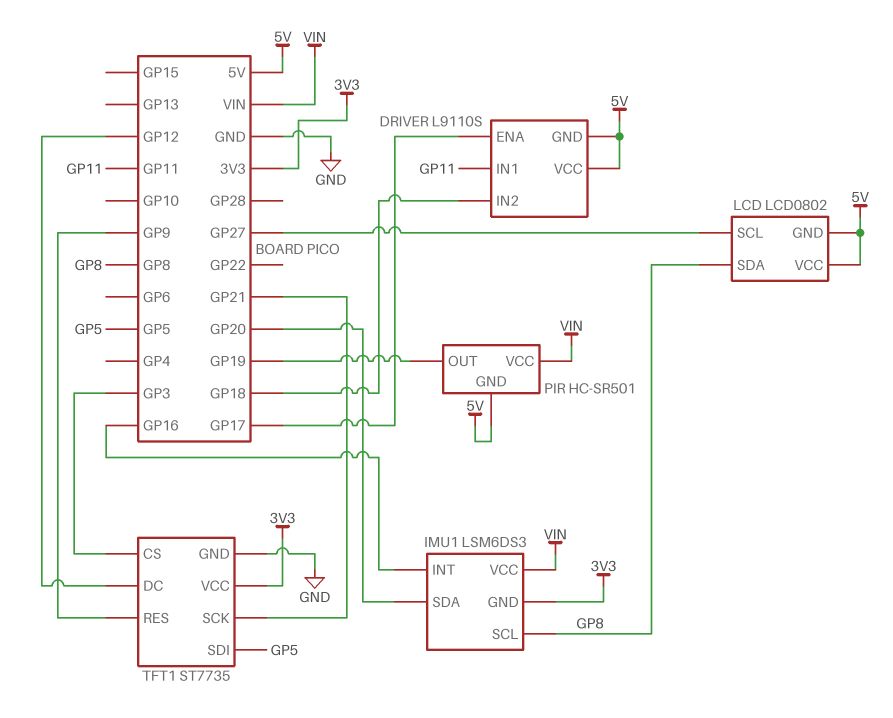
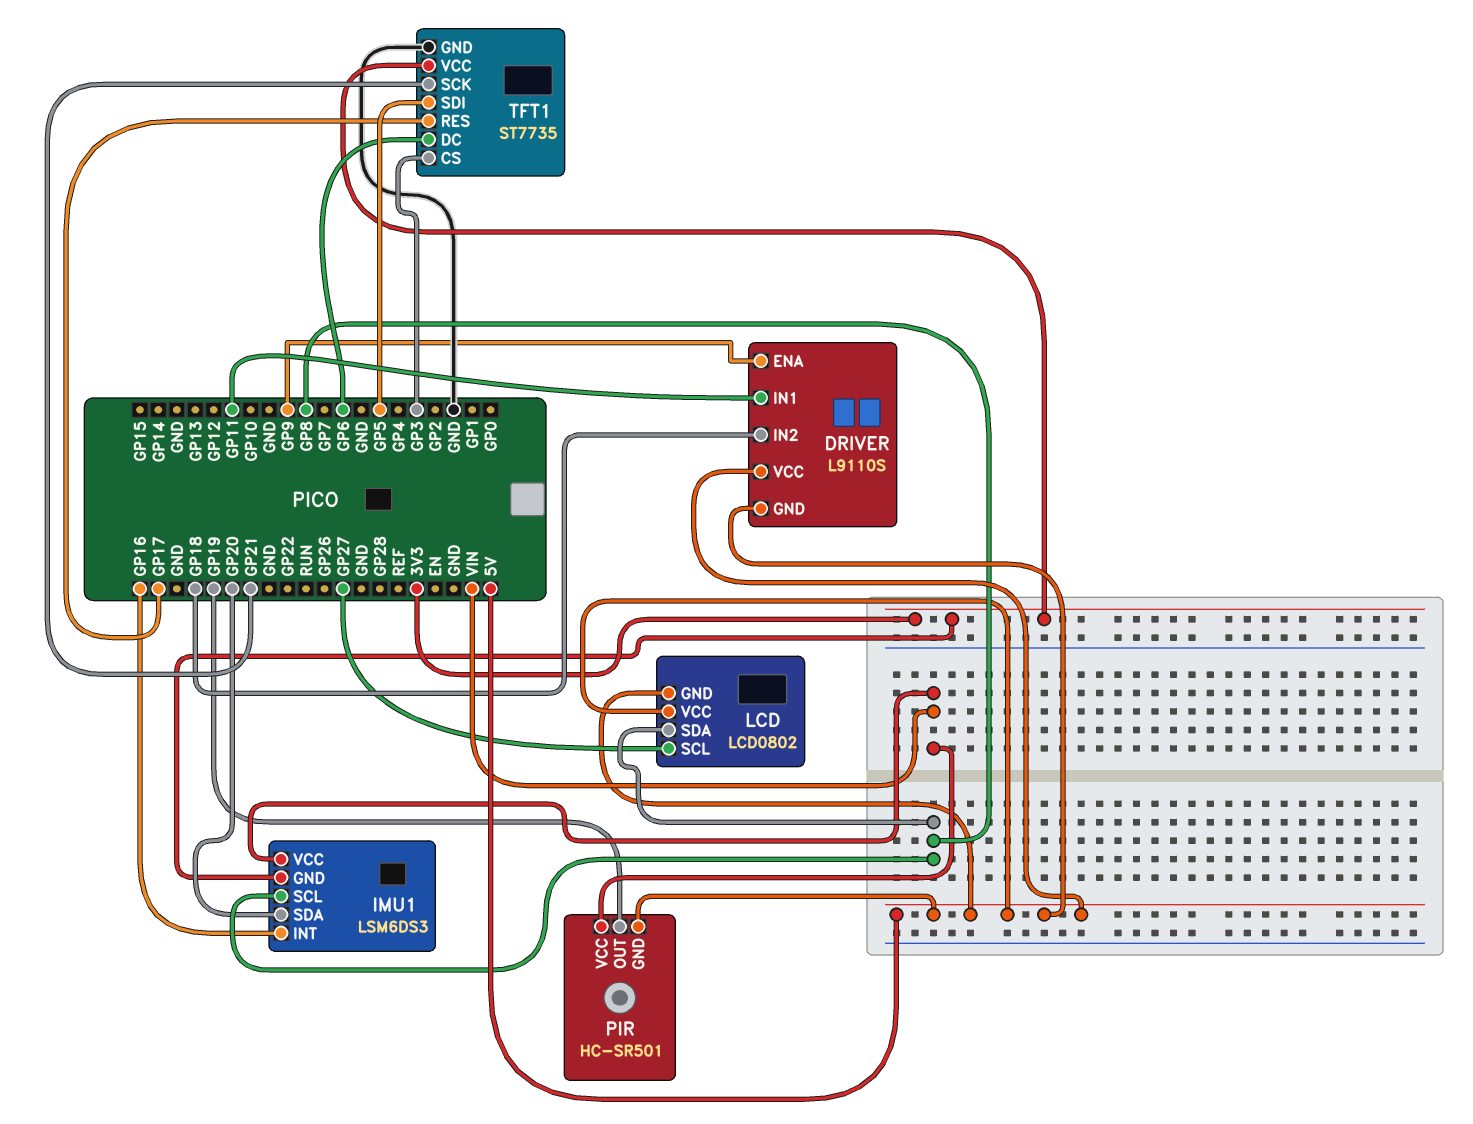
DRIVER pin ENA: GP17 -> GP9
TFT1 pin DC: GP12 -> GP6
TFT1 pin RES: GP9 -> GP17

